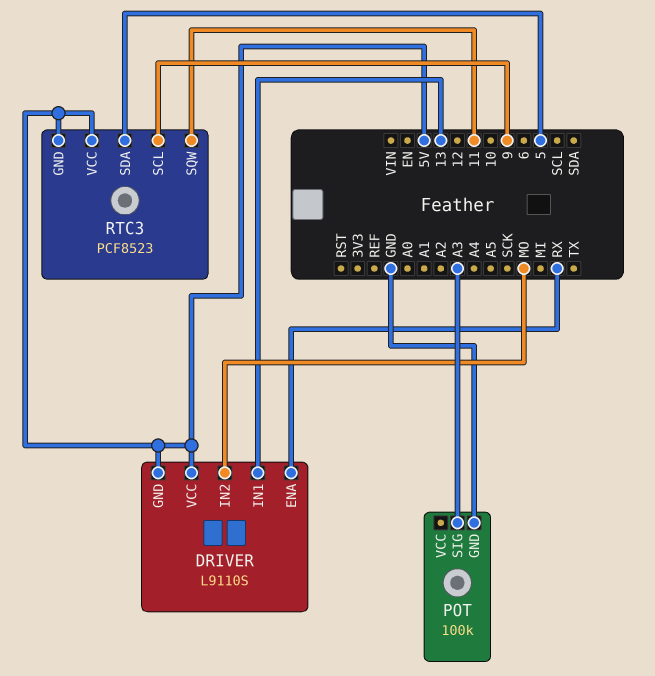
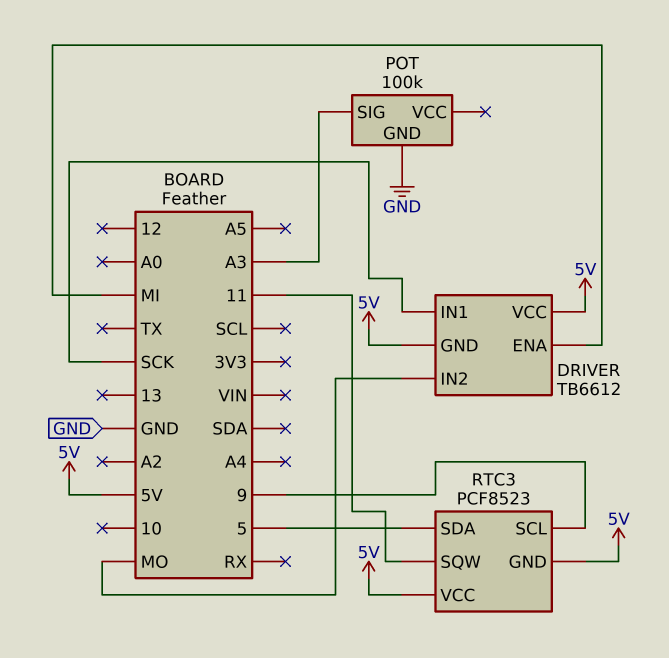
DRIVER: L9110S -> TB6612
DRIVER pin ENA: RX -> MI
DRIVER pin IN1: 13 -> SCK

